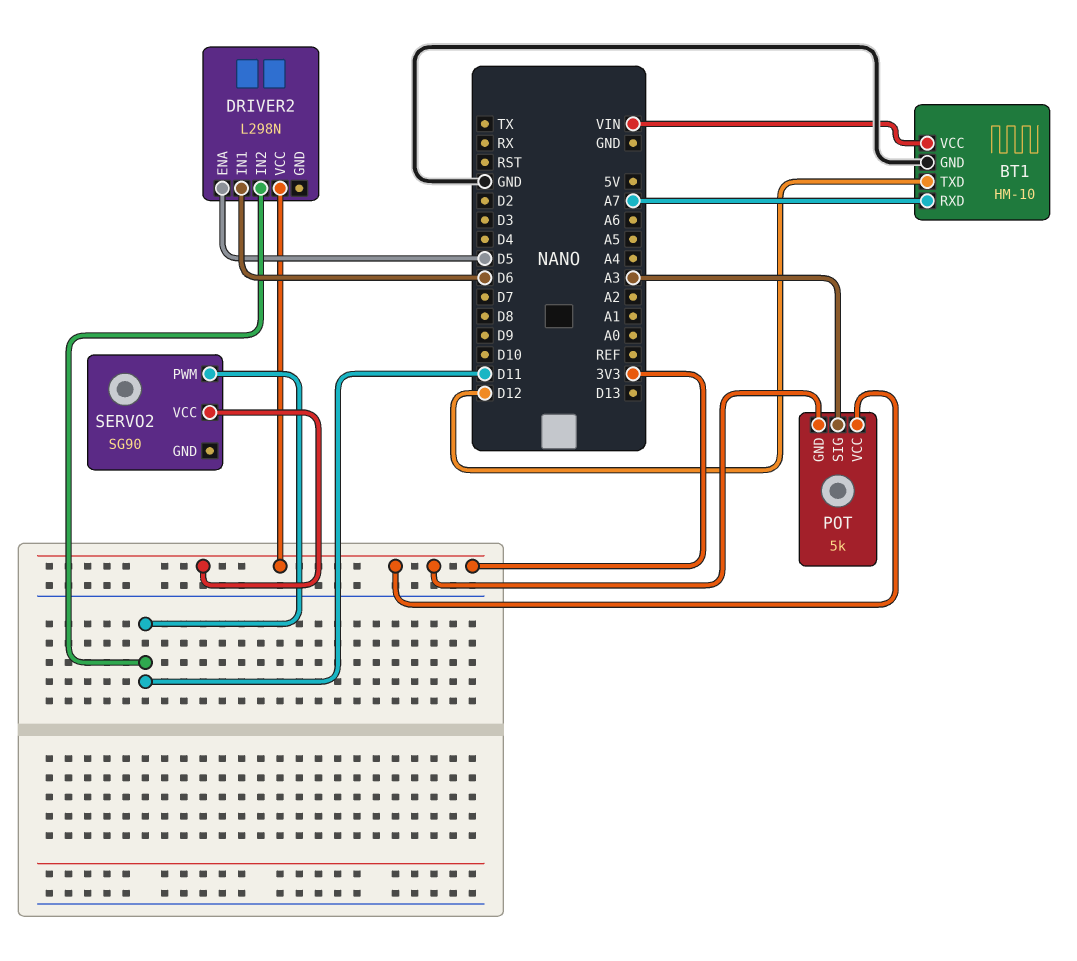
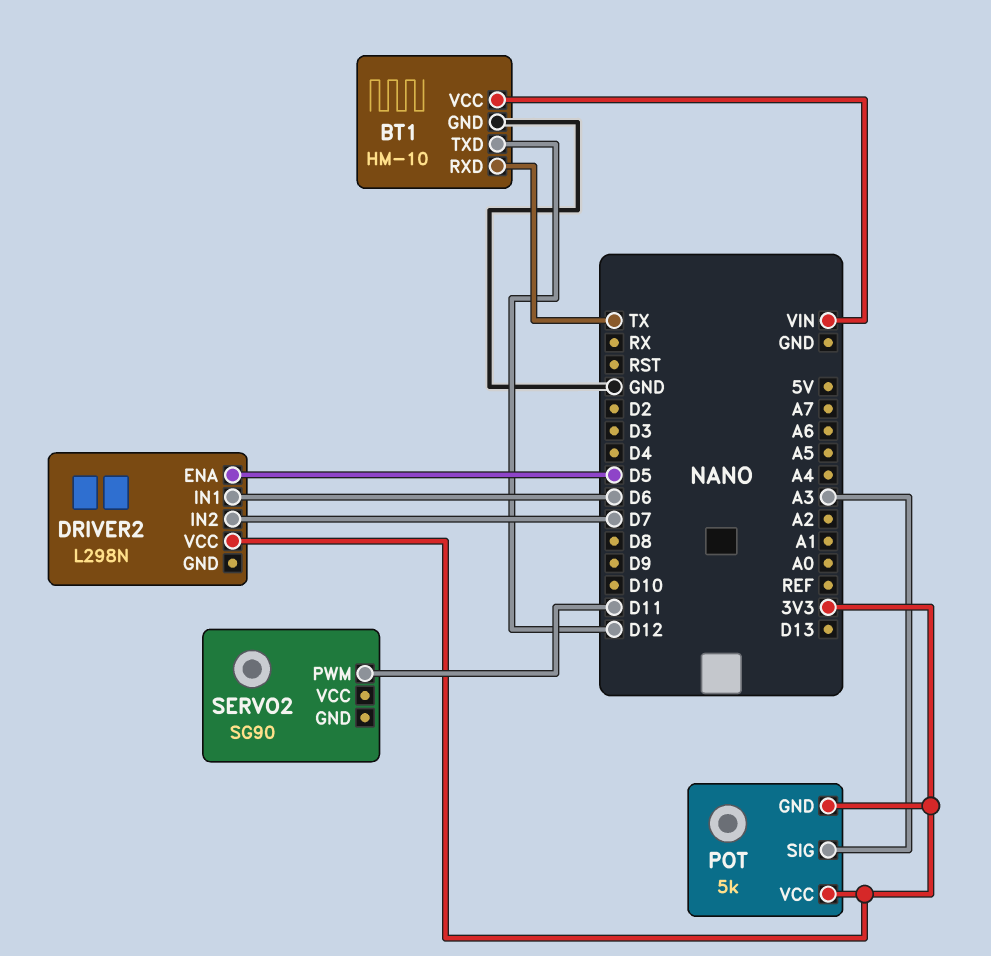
BT1 pin RXD: A7 -> TX
DRIVER2 pin IN2: D11 -> D7
SERVO2 pin VCC: 3V3 -> none

